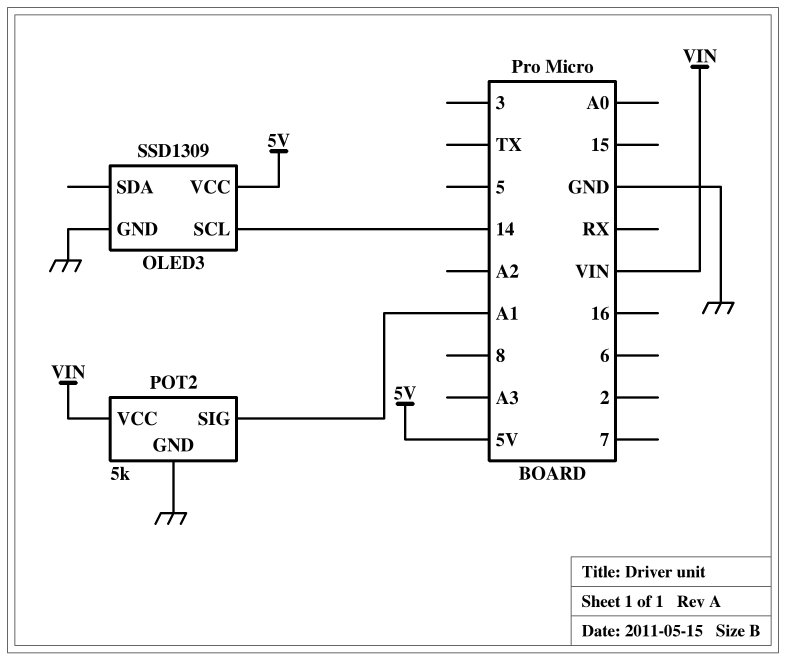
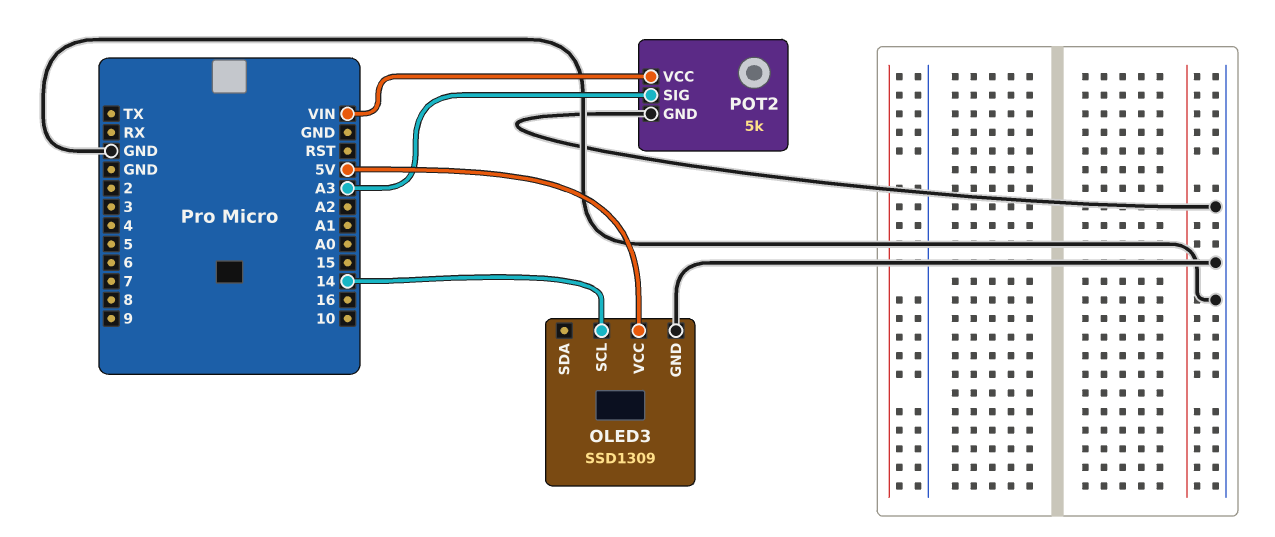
POT2 pin SIG: A1 -> A3

